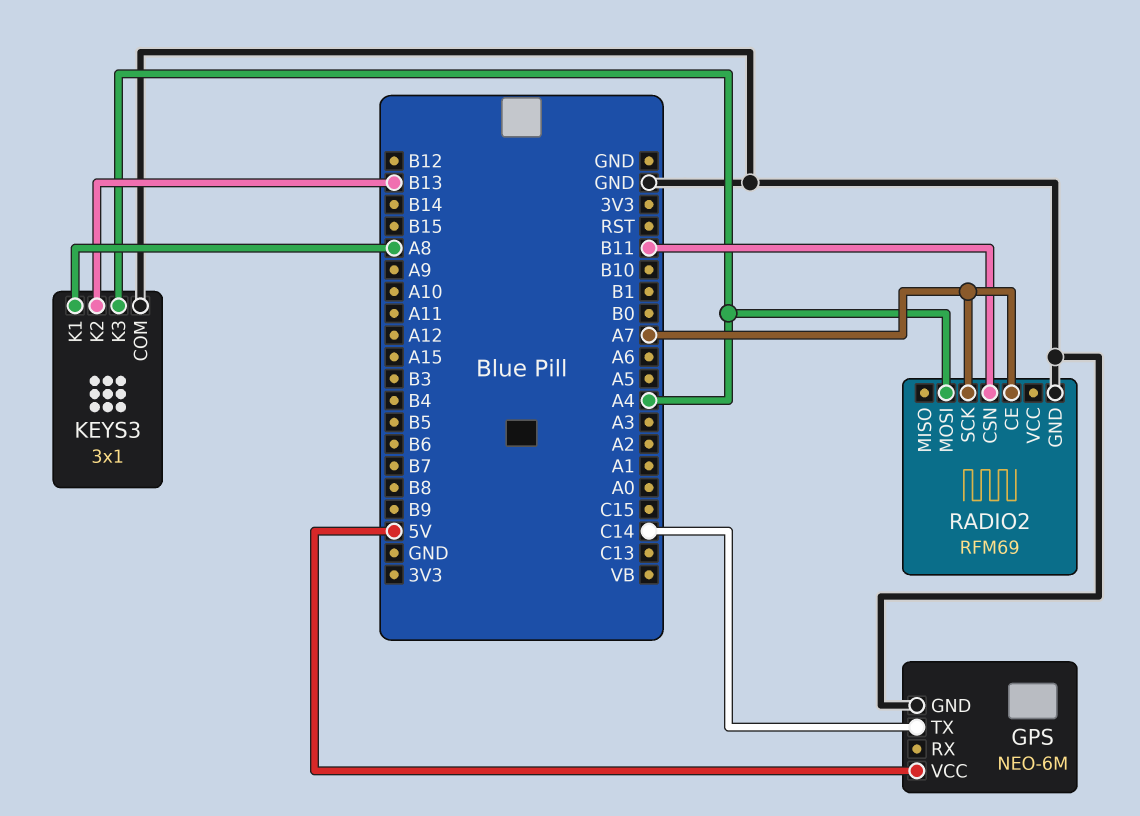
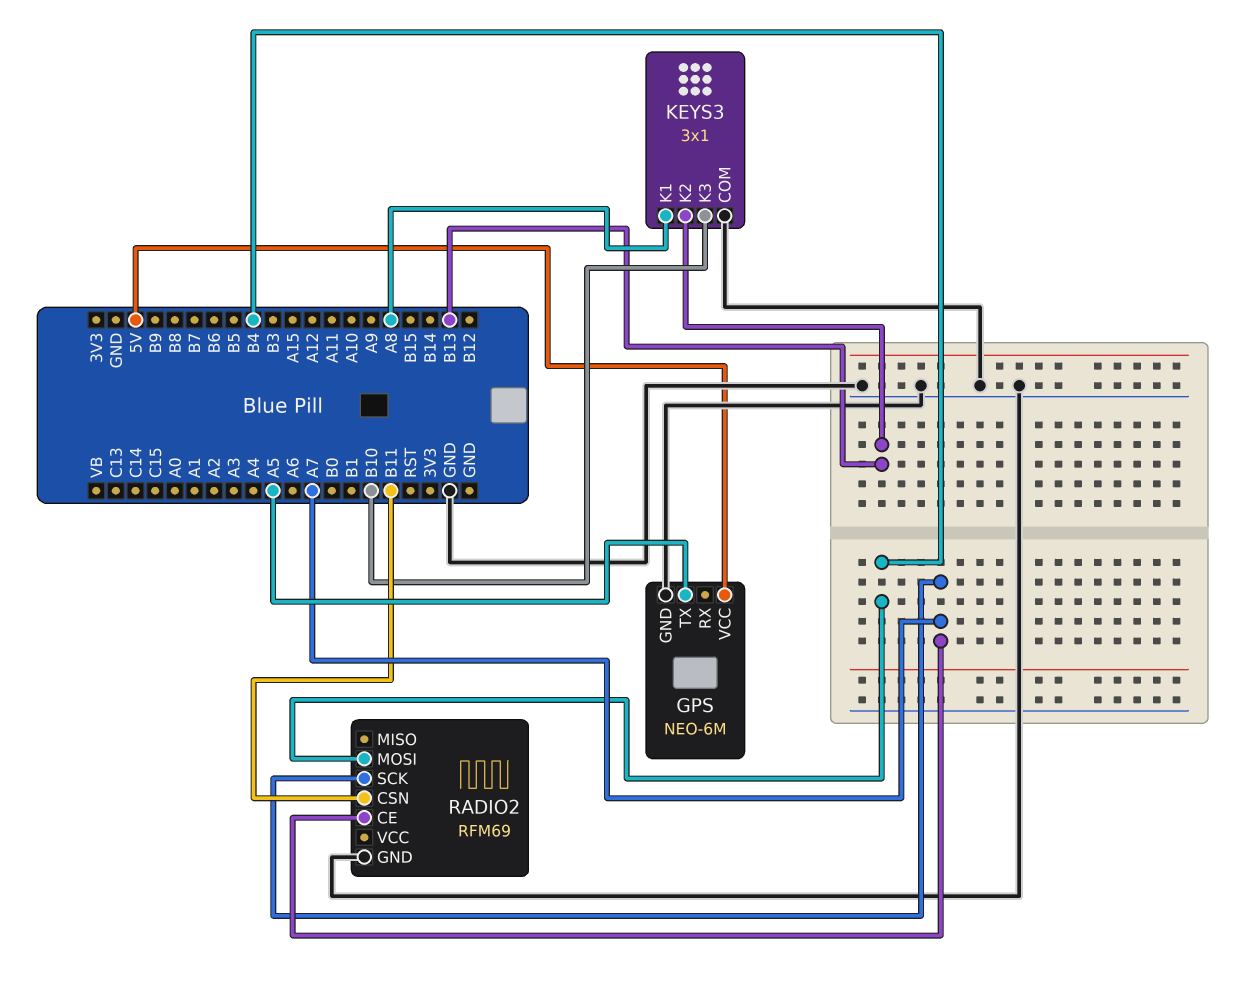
GPS pin TX: C14 -> A5
KEYS3 pin K3: A4 -> B10
RADIO2 pin MOSI: A4 -> B4

